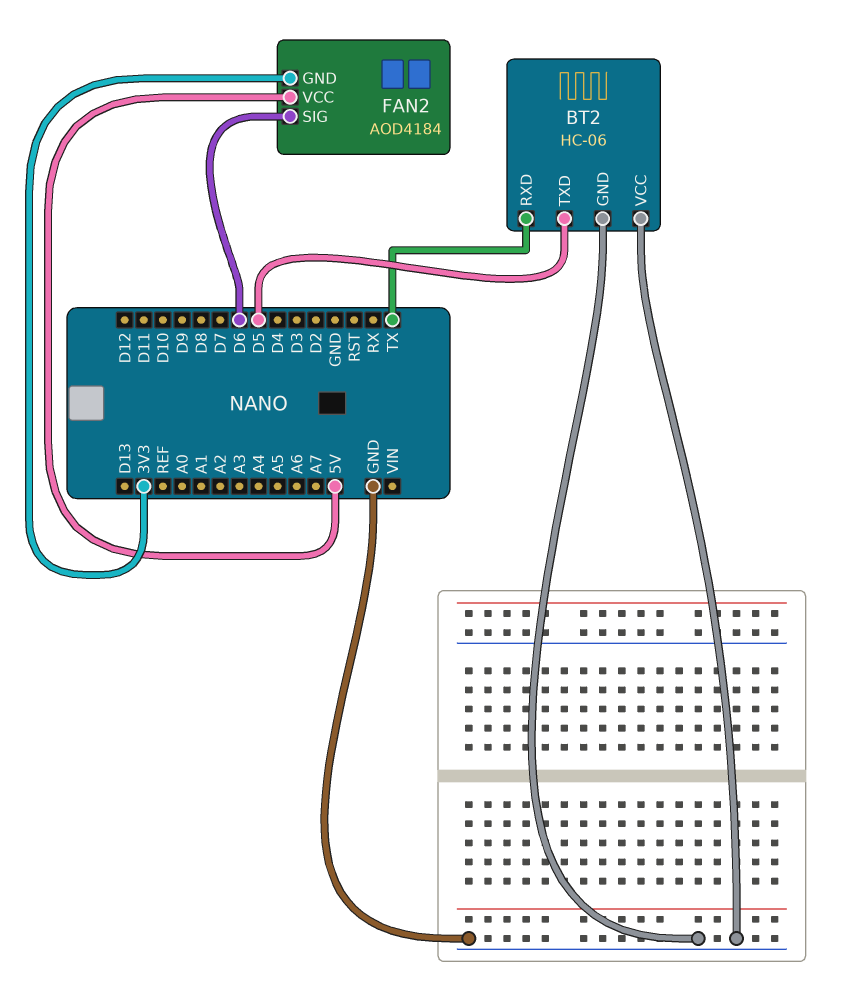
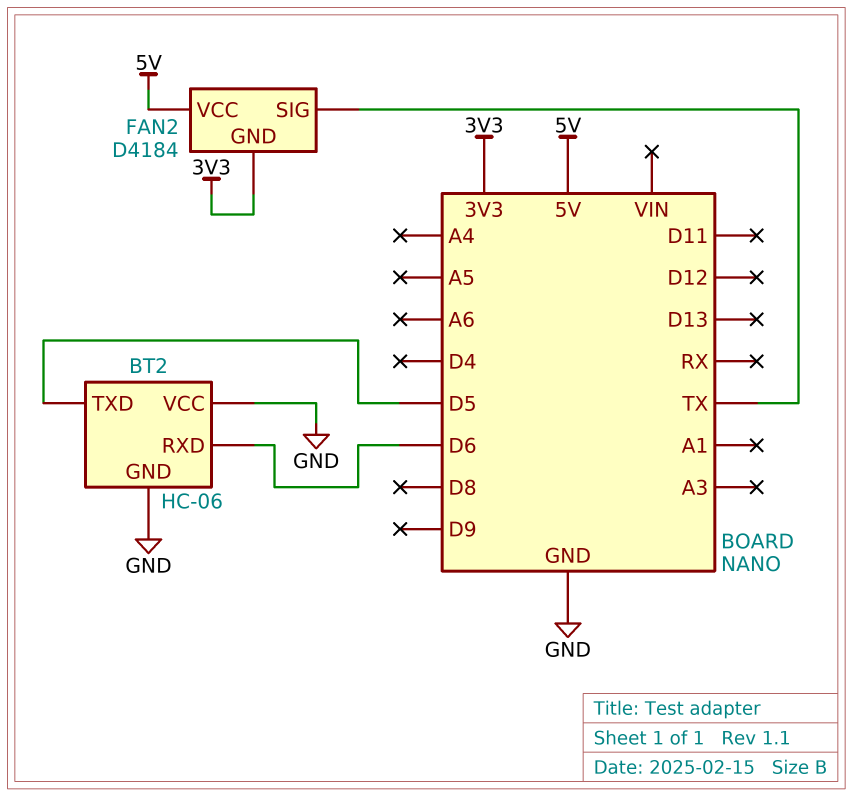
BT2 pin RXD: TX -> D6
FAN2: AOD4184 -> D4184
FAN2 pin SIG: D6 -> TX

